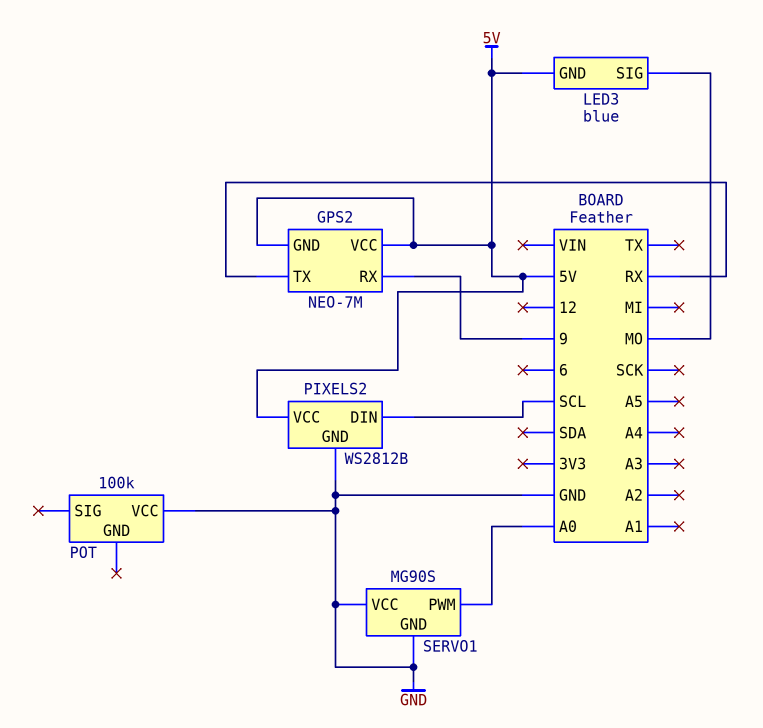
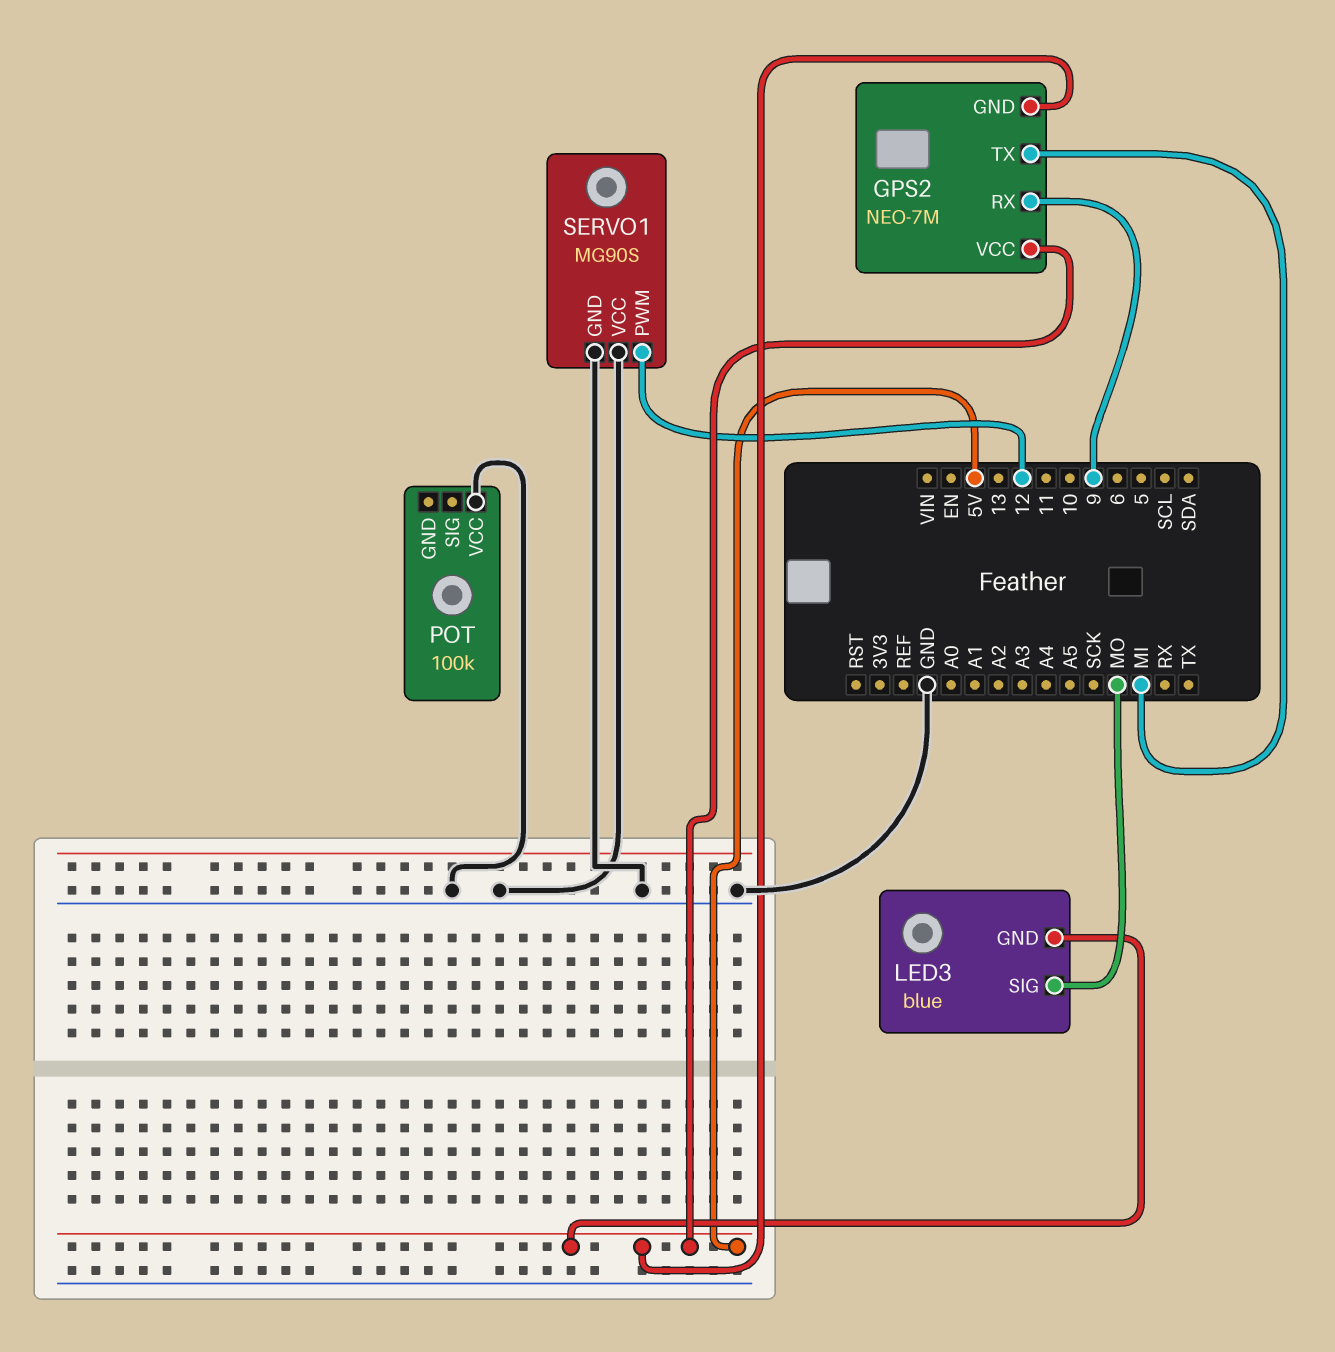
GPS2 pin TX: RX -> MI
PIXELS2: WS2812B -> none
PIXELS2 pin DIN: SCL -> none
PIXELS2 pin GND: GND -> none
PIXELS2 pin VCC: 5V -> none
SERVO1 pin PWM: A0 -> 12

